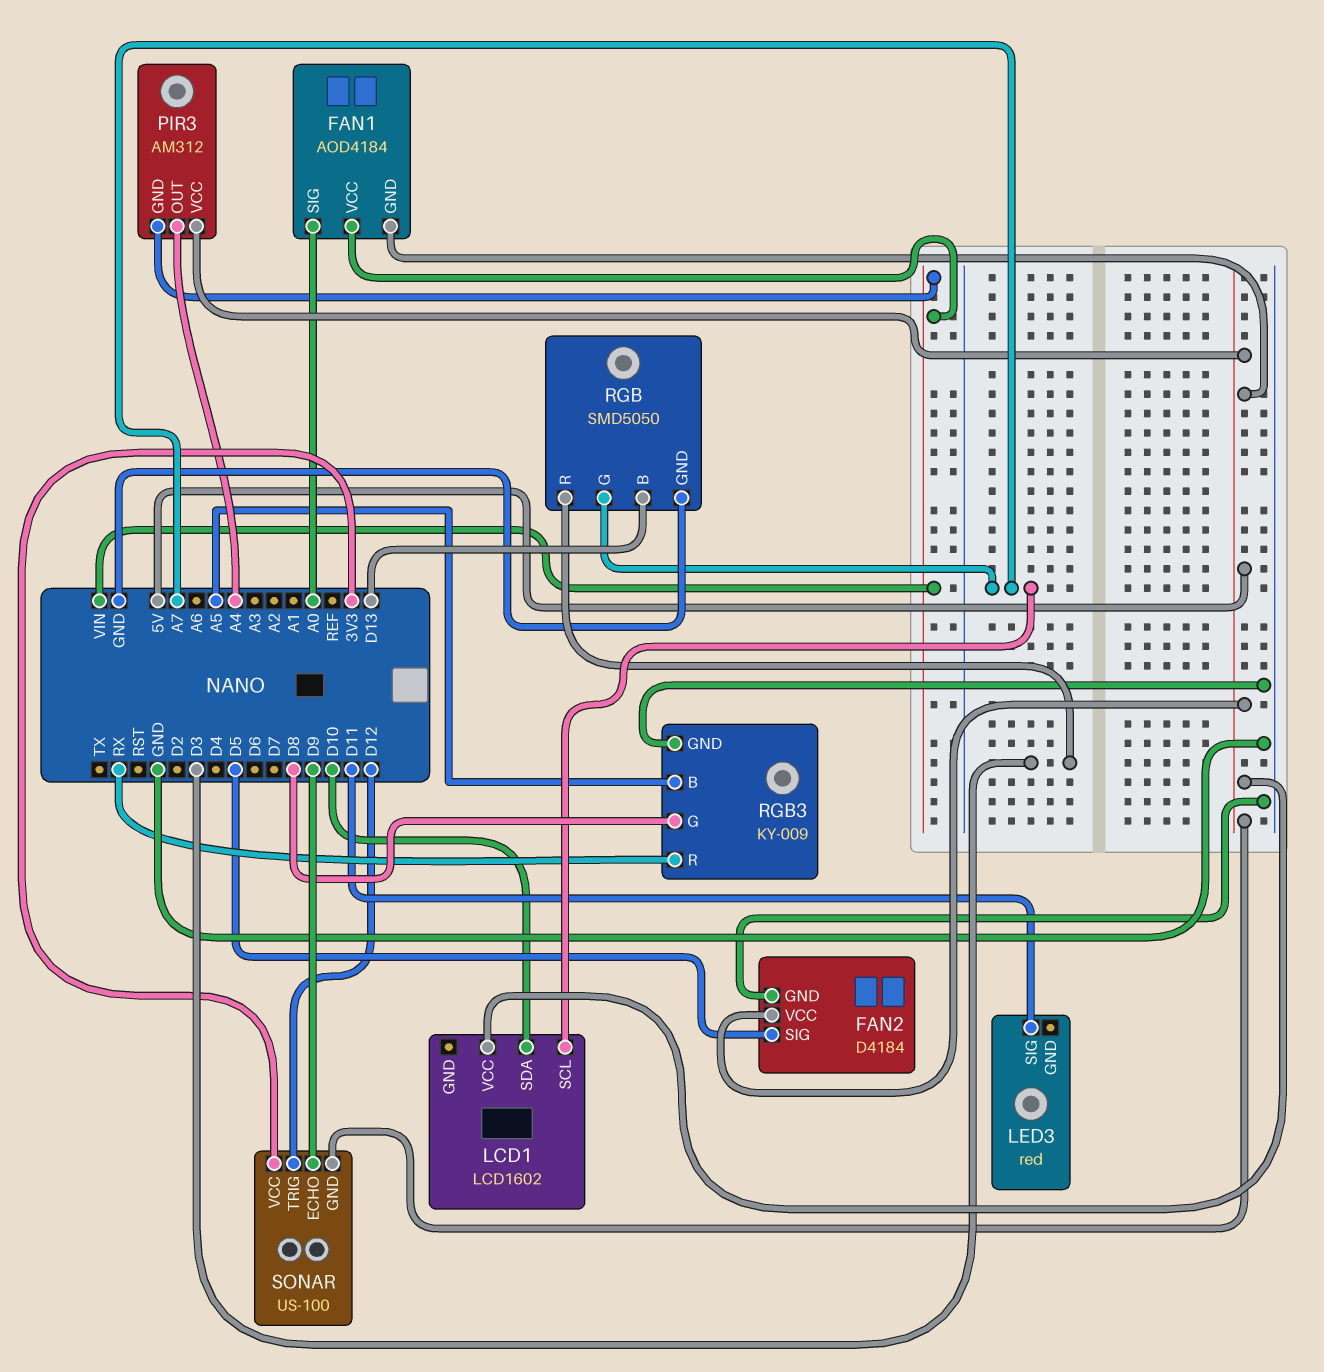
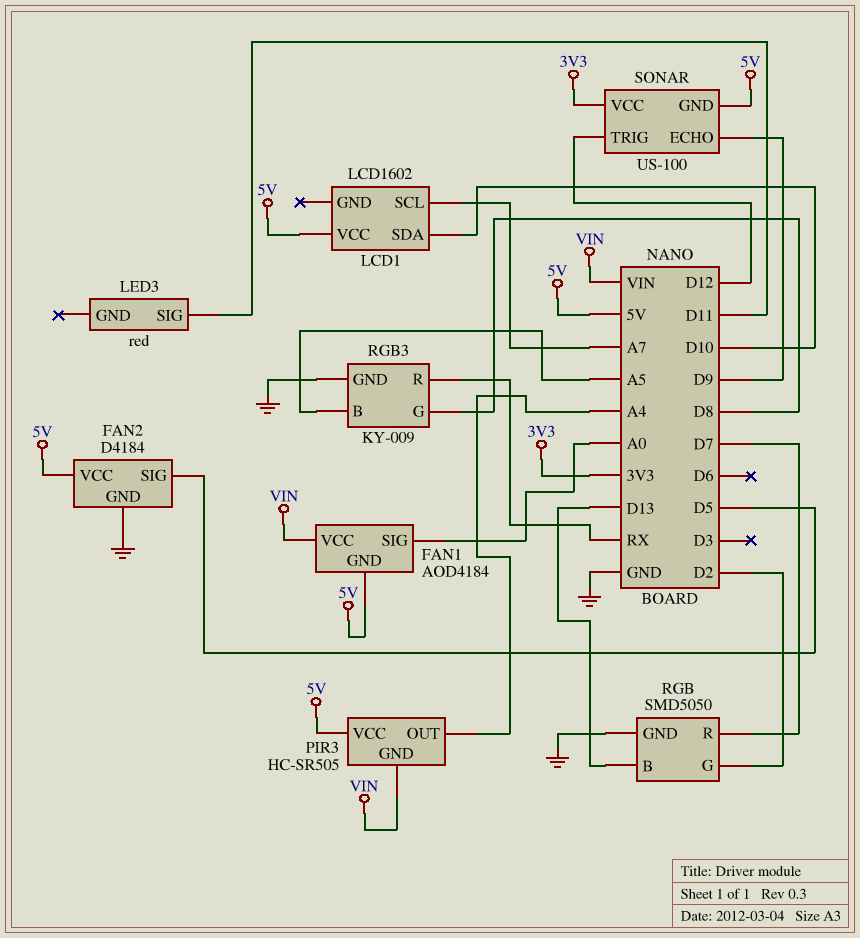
PIR3: AM312 -> HC-SR505
RGB pin G: A7 -> D2
RGB pin R: D3 -> D7

